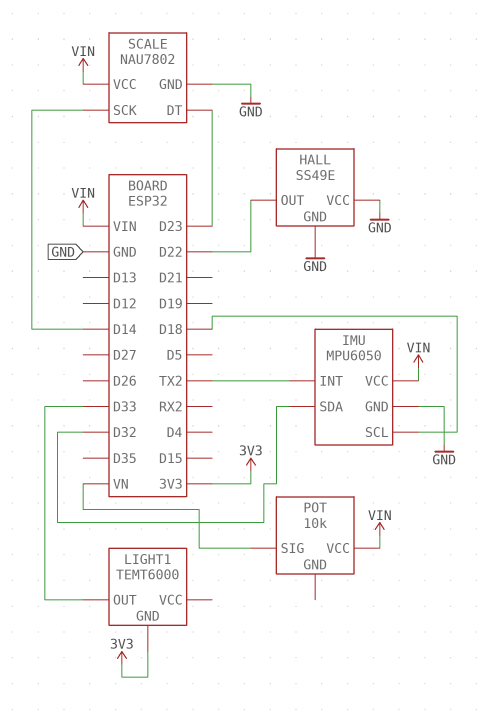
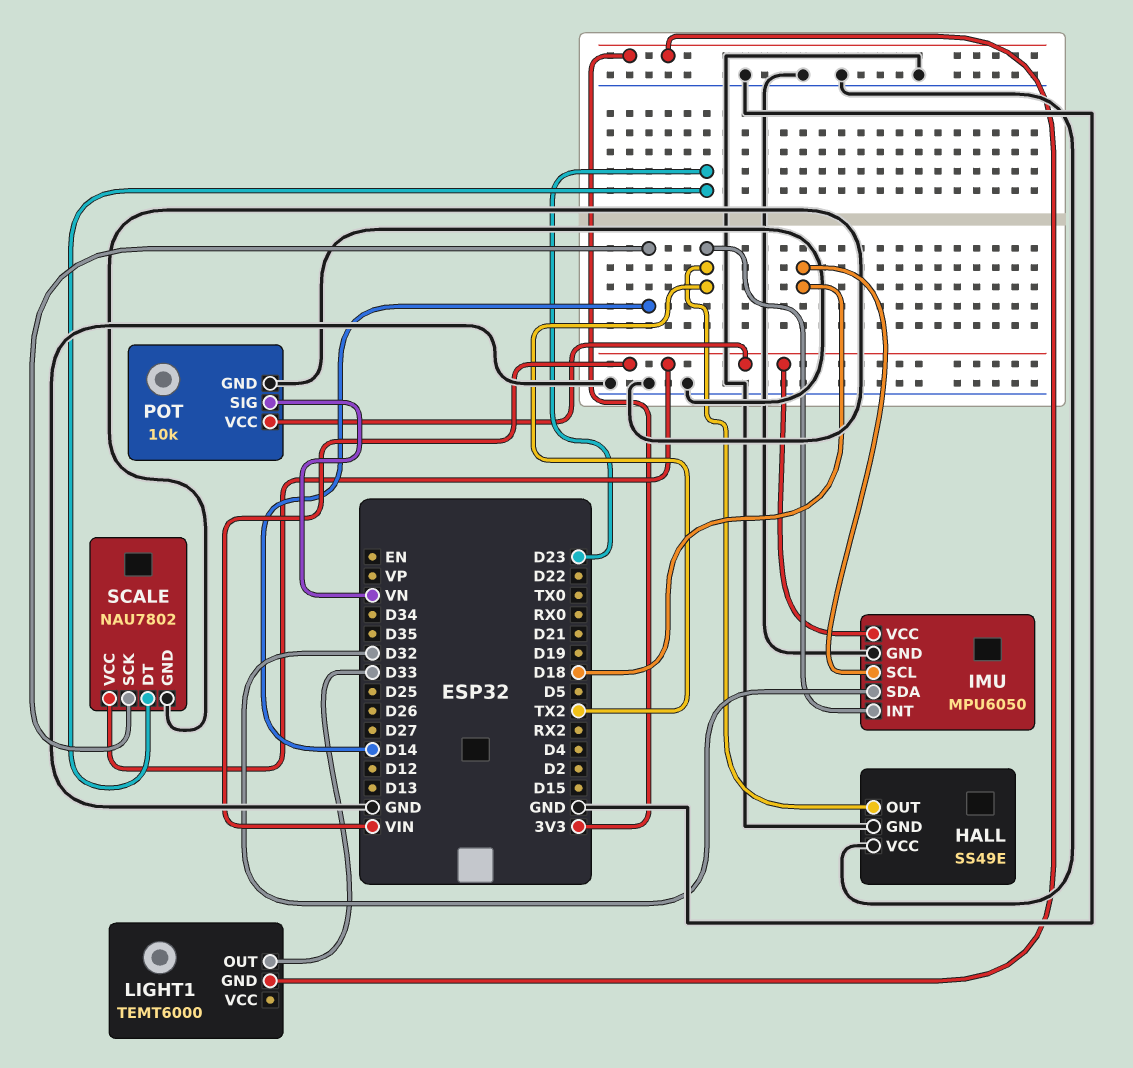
HALL pin OUT: D22 -> TX2
POT pin GND: none -> GND

